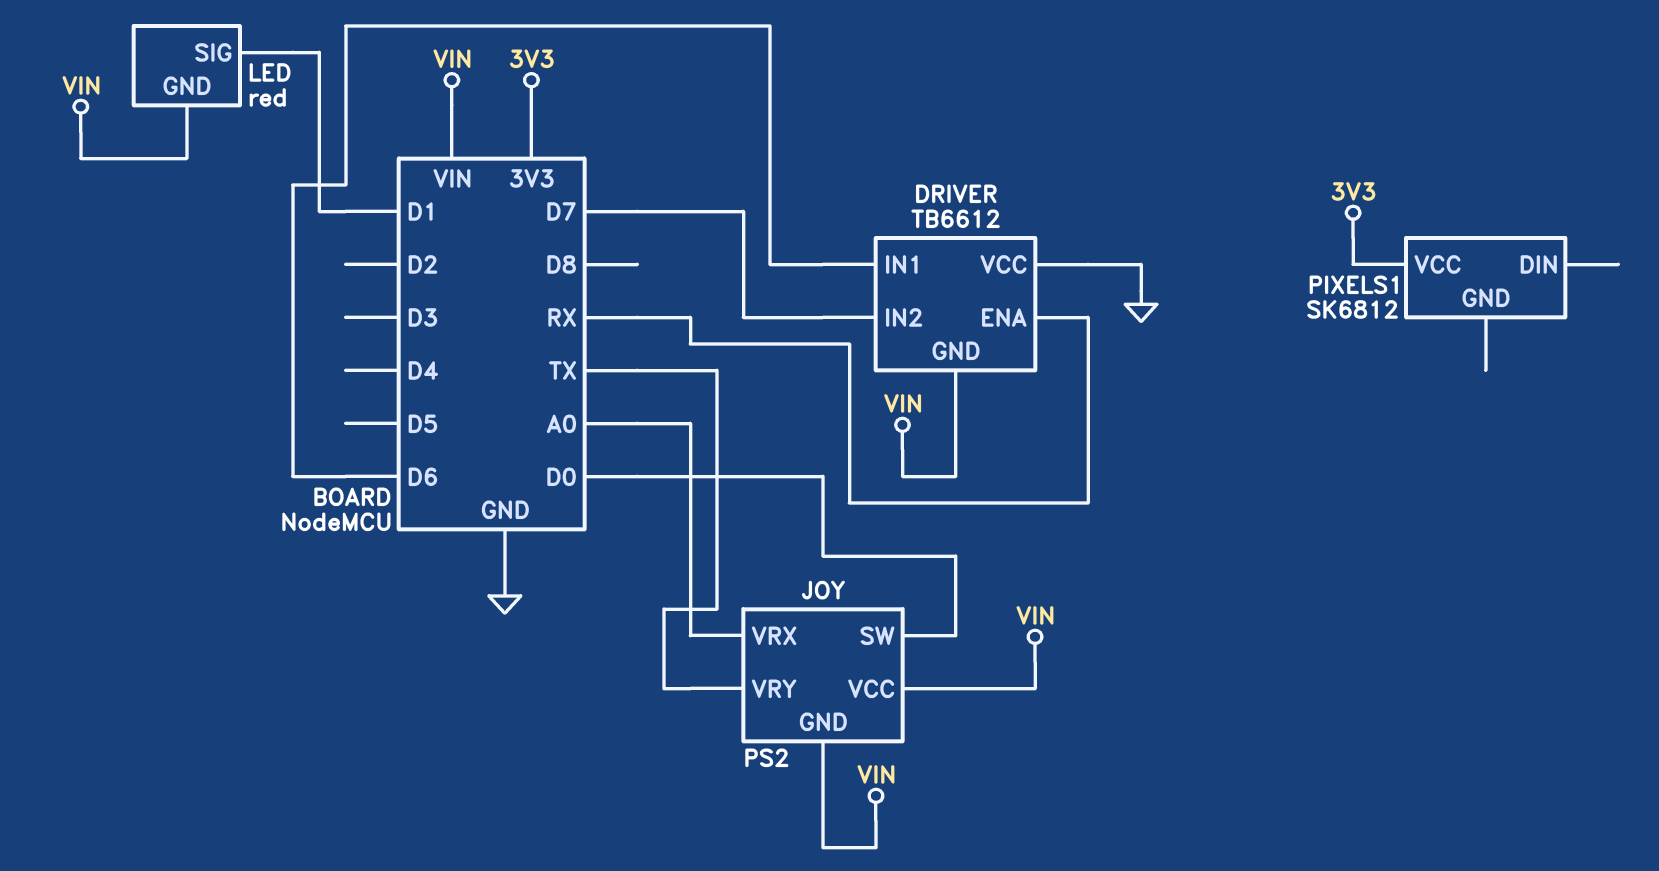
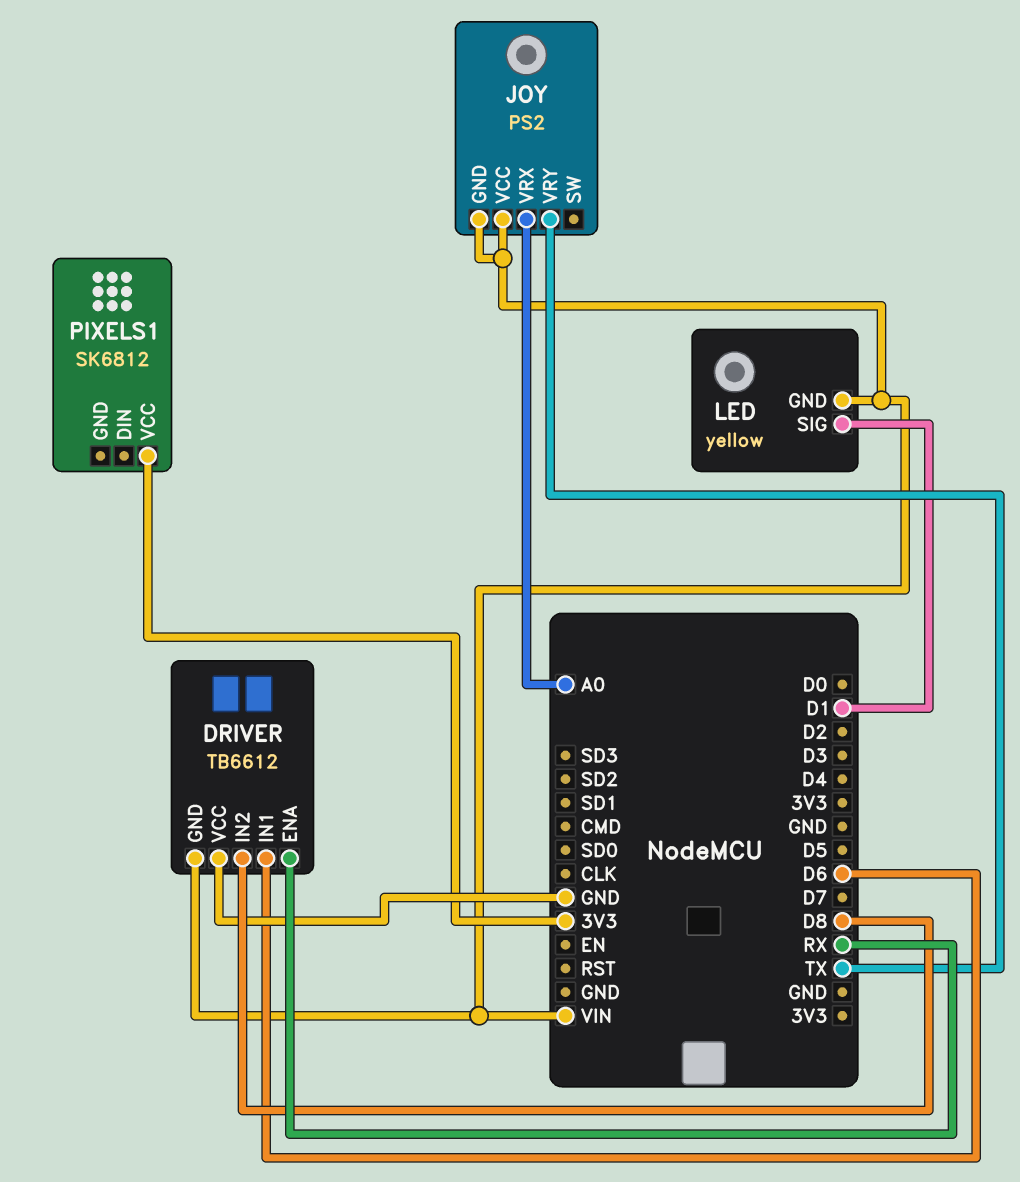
DRIVER pin IN2: D7 -> D8
JOY pin SW: D0 -> none
LED: red -> yellow

